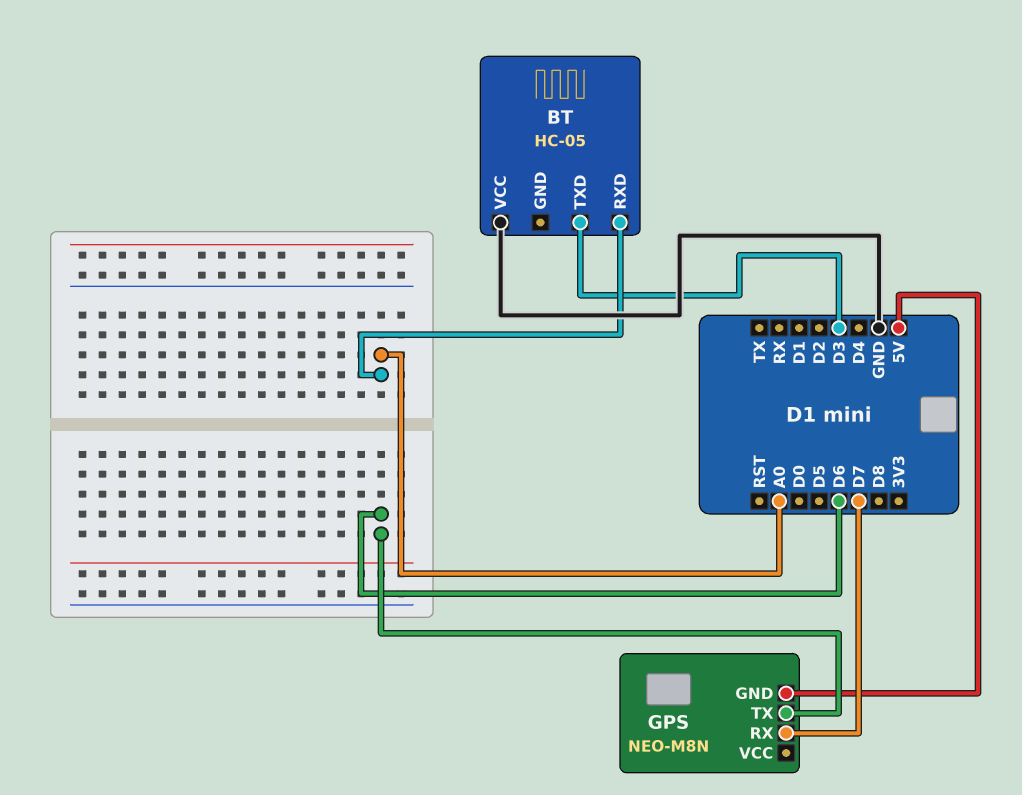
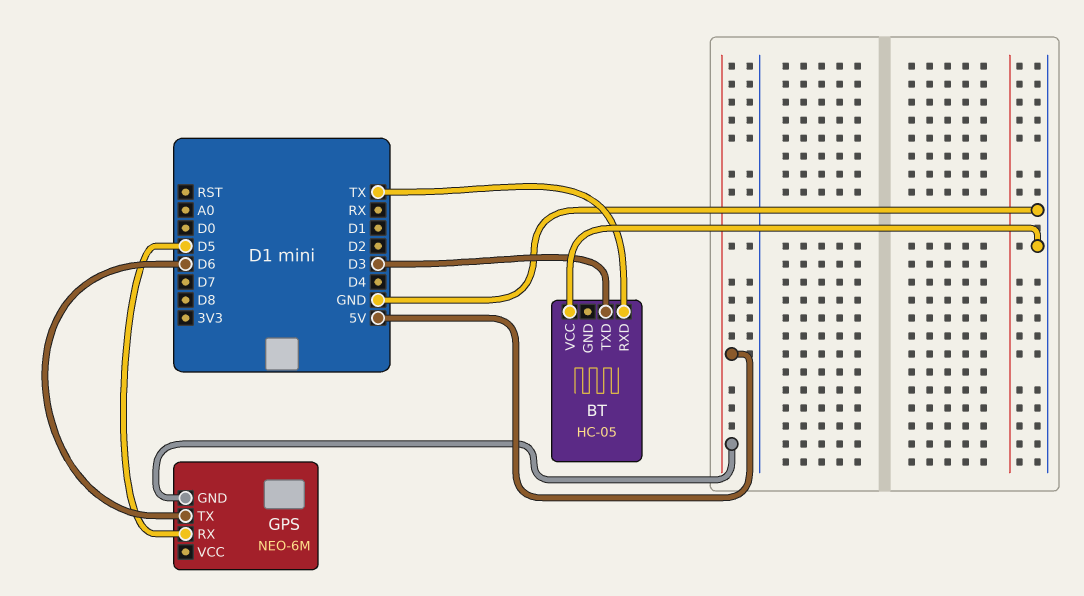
BT pin RXD: A0 -> TX
GPS: NEO-M8N -> NEO-6M
GPS pin RX: D7 -> D5

